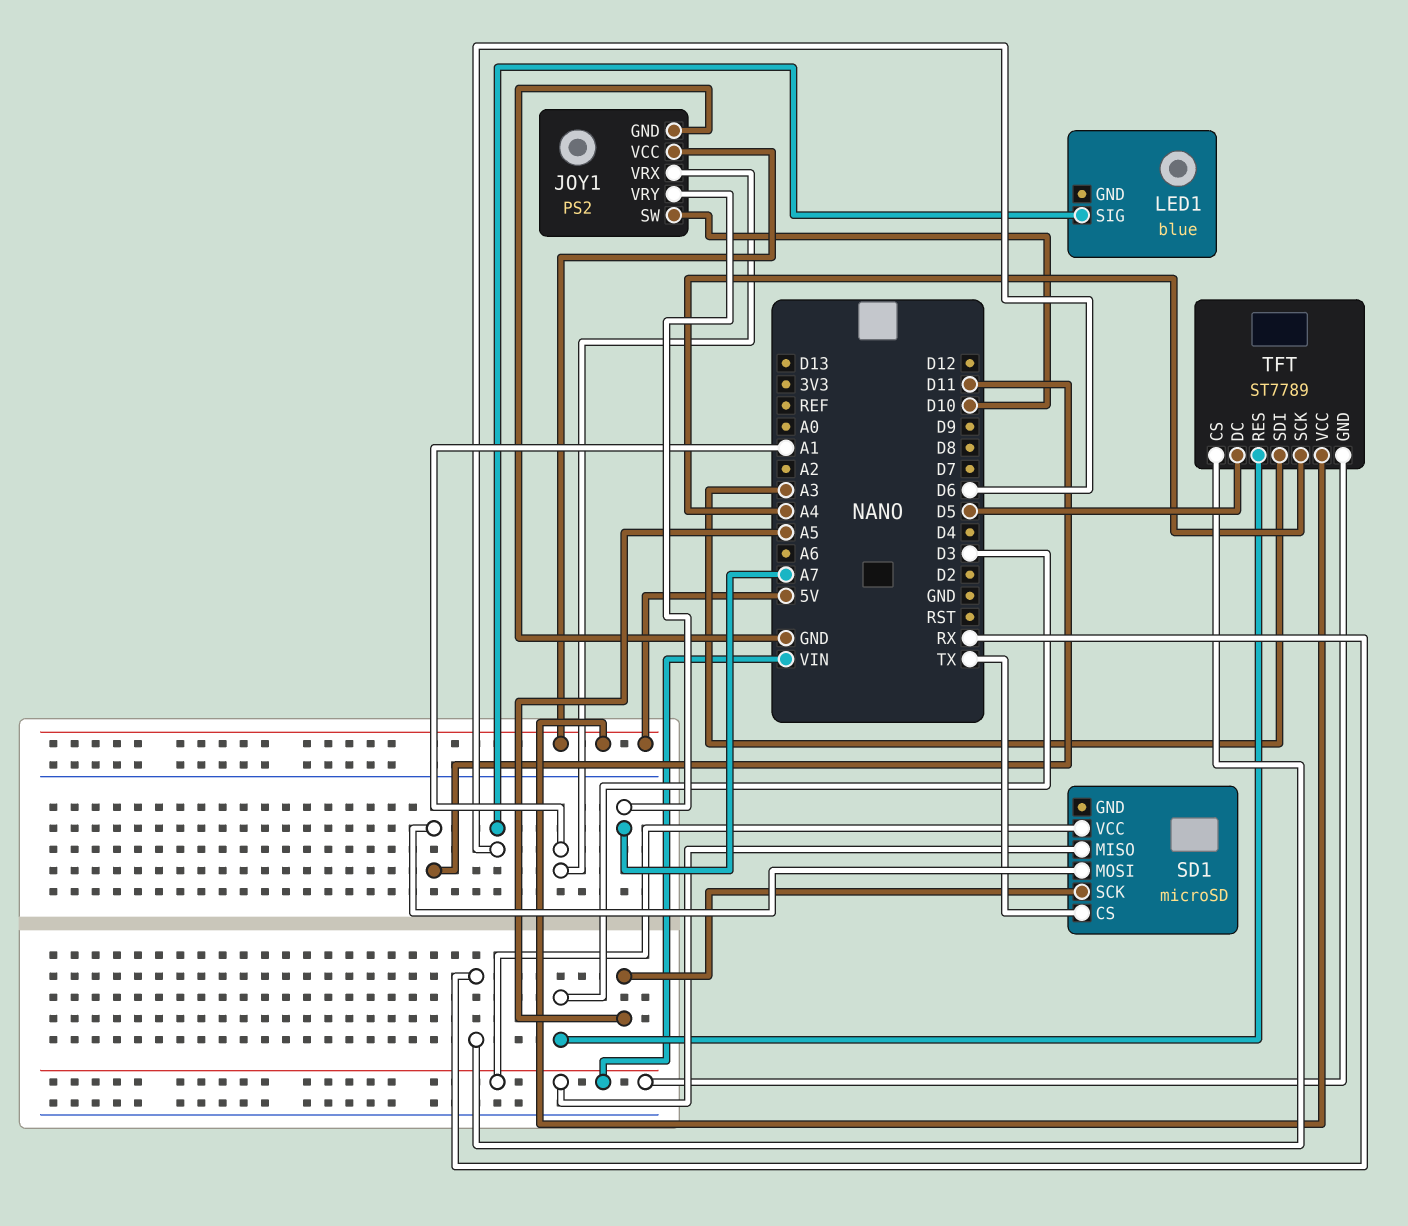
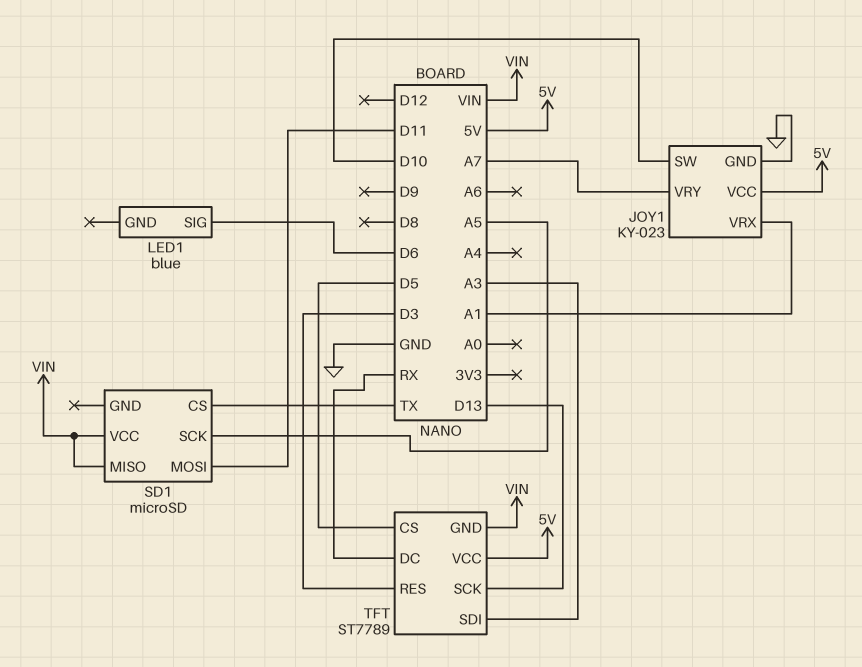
JOY1: PS2 -> KY-023
TFT pin CS: RX -> D5
TFT pin DC: D5 -> RX
TFT pin SCK: A4 -> D13

